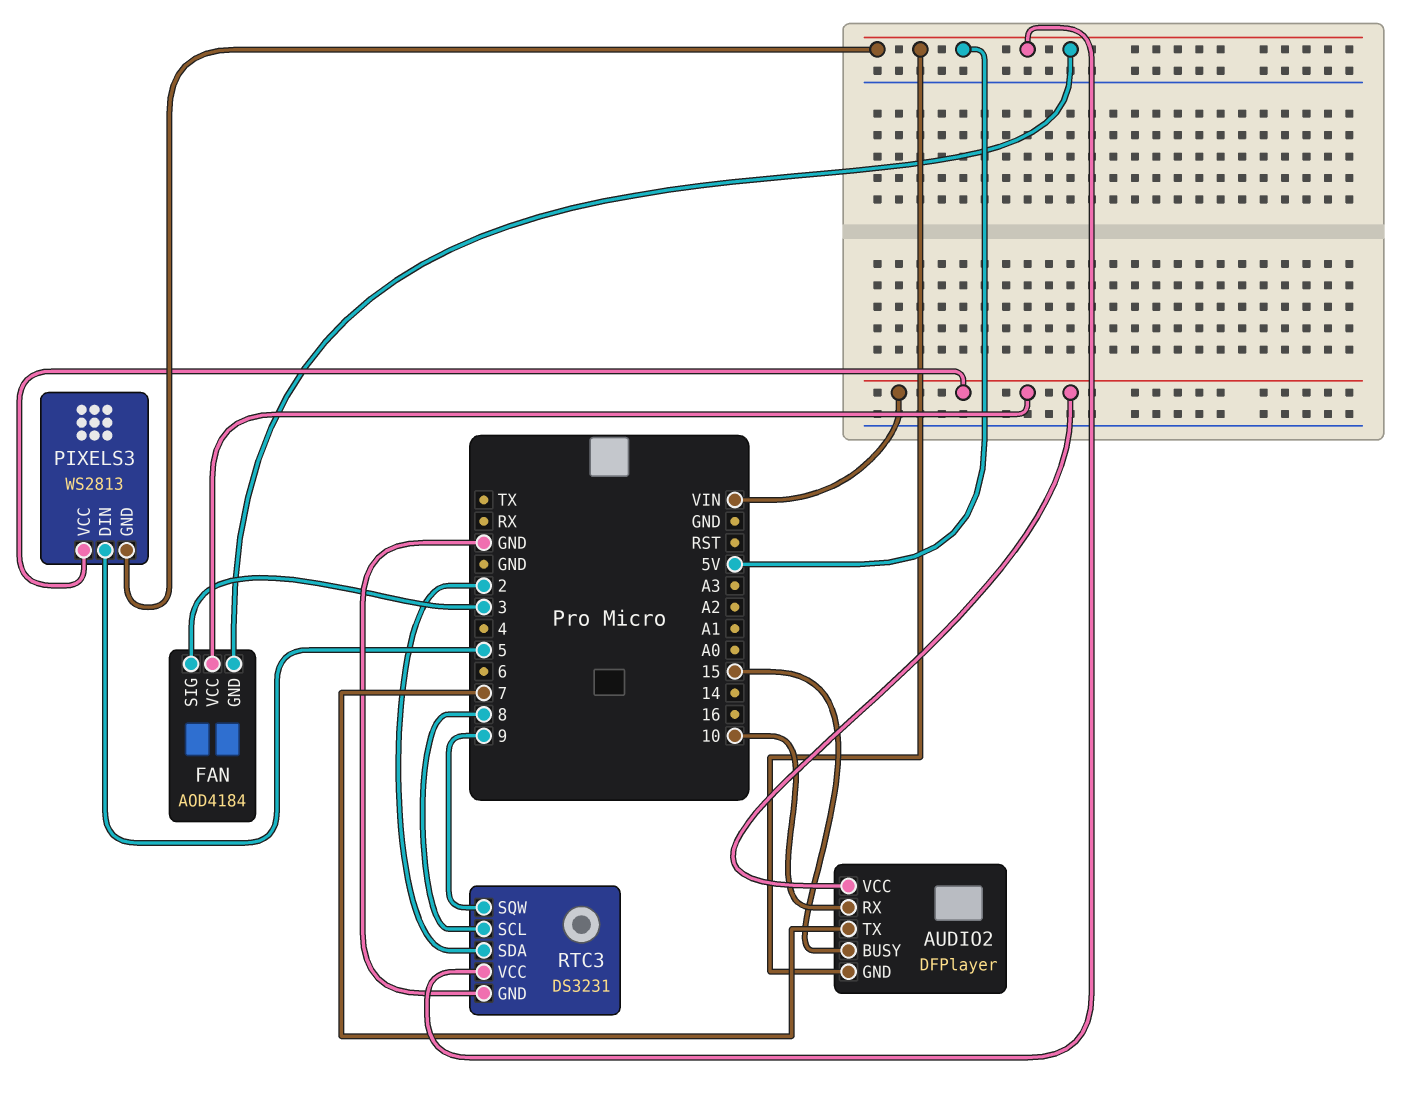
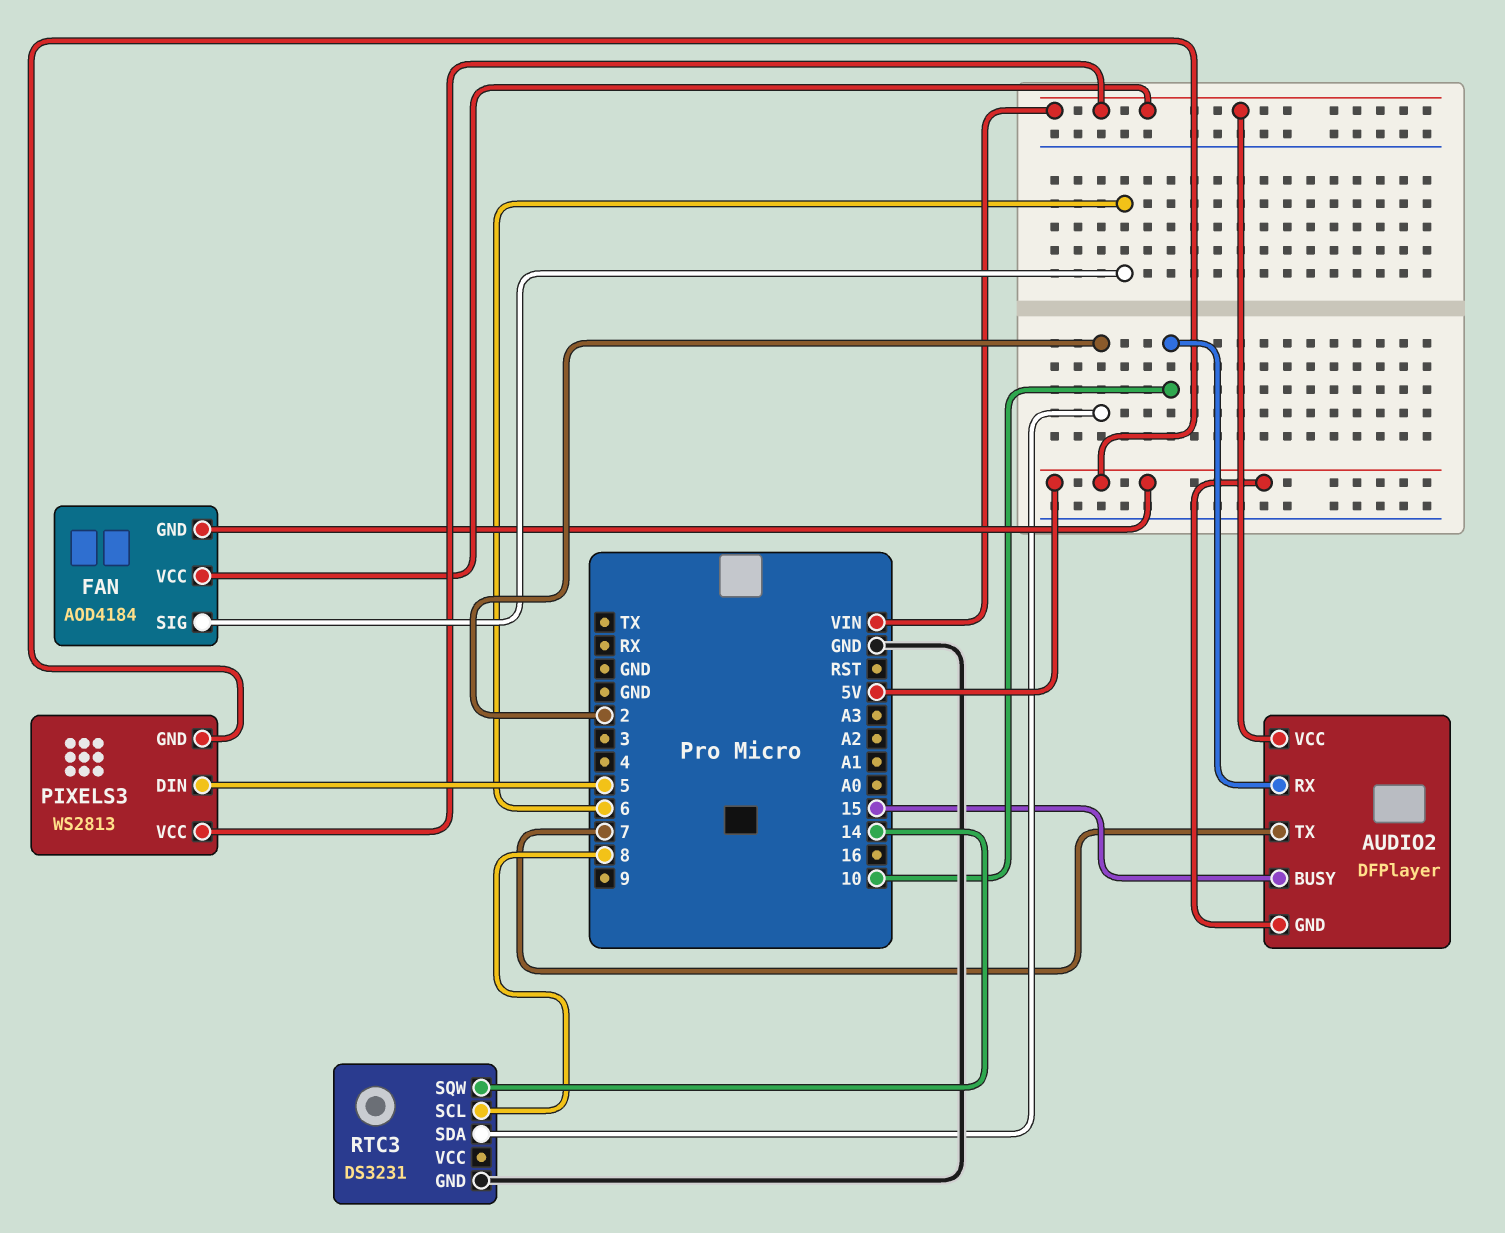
FAN pin SIG: 3 -> 6
RTC3 pin SQW: 9 -> 14
RTC3 pin VCC: 5V -> none

